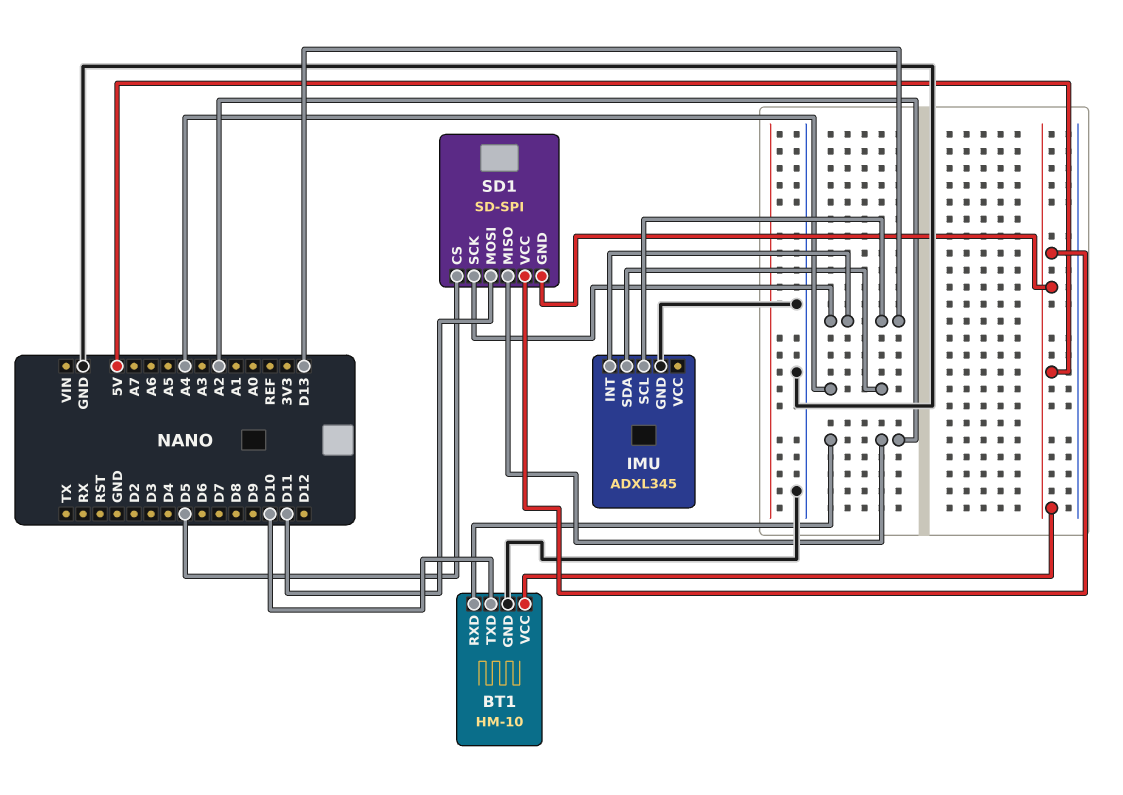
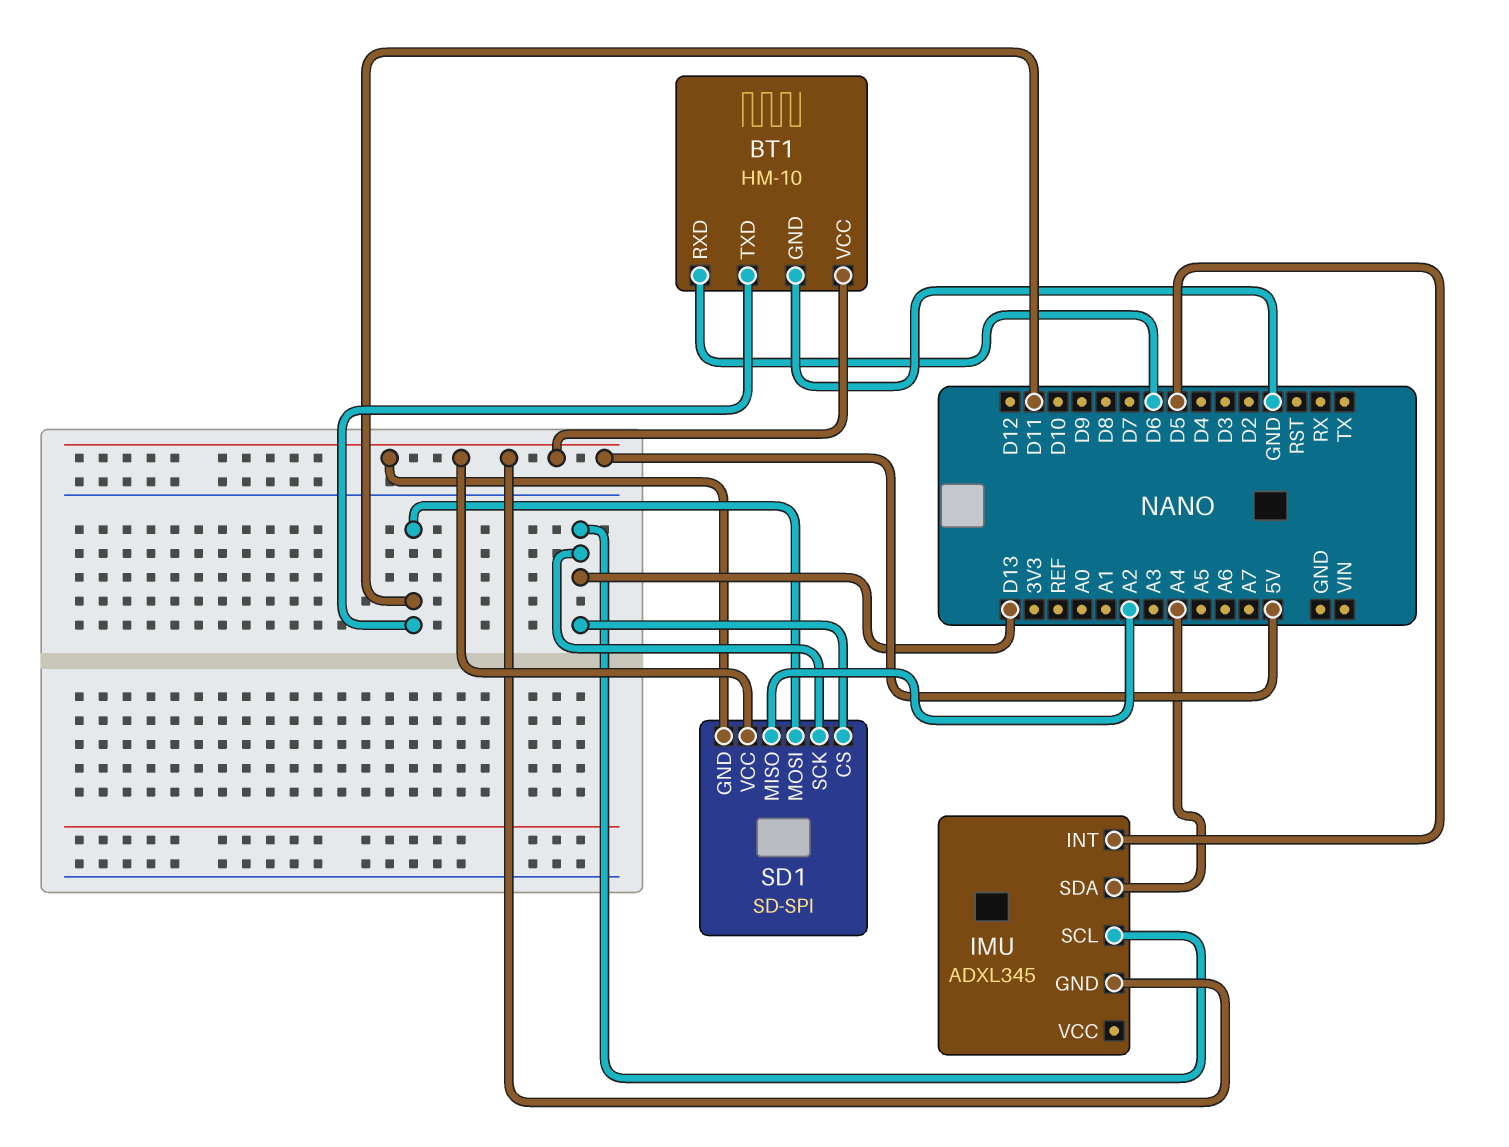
BT1 pin RXD: A2 -> D6
BT1 pin TXD: D10 -> D11
IMU pin GND: GND -> 5V
IMU pin INT: D13 -> D5
SD1 pin CS: D5 -> D13

